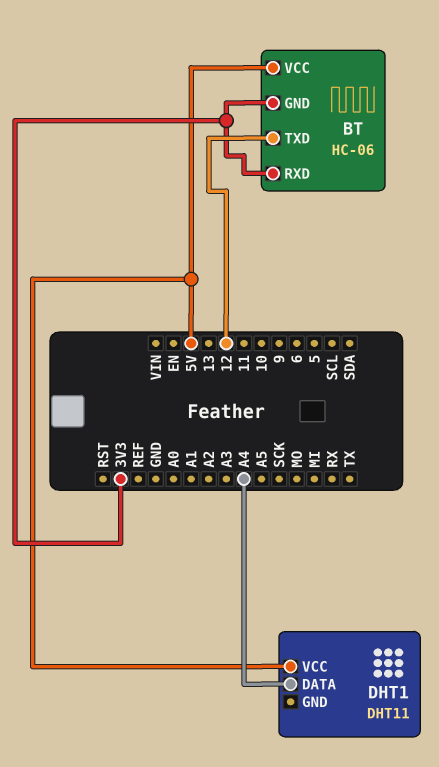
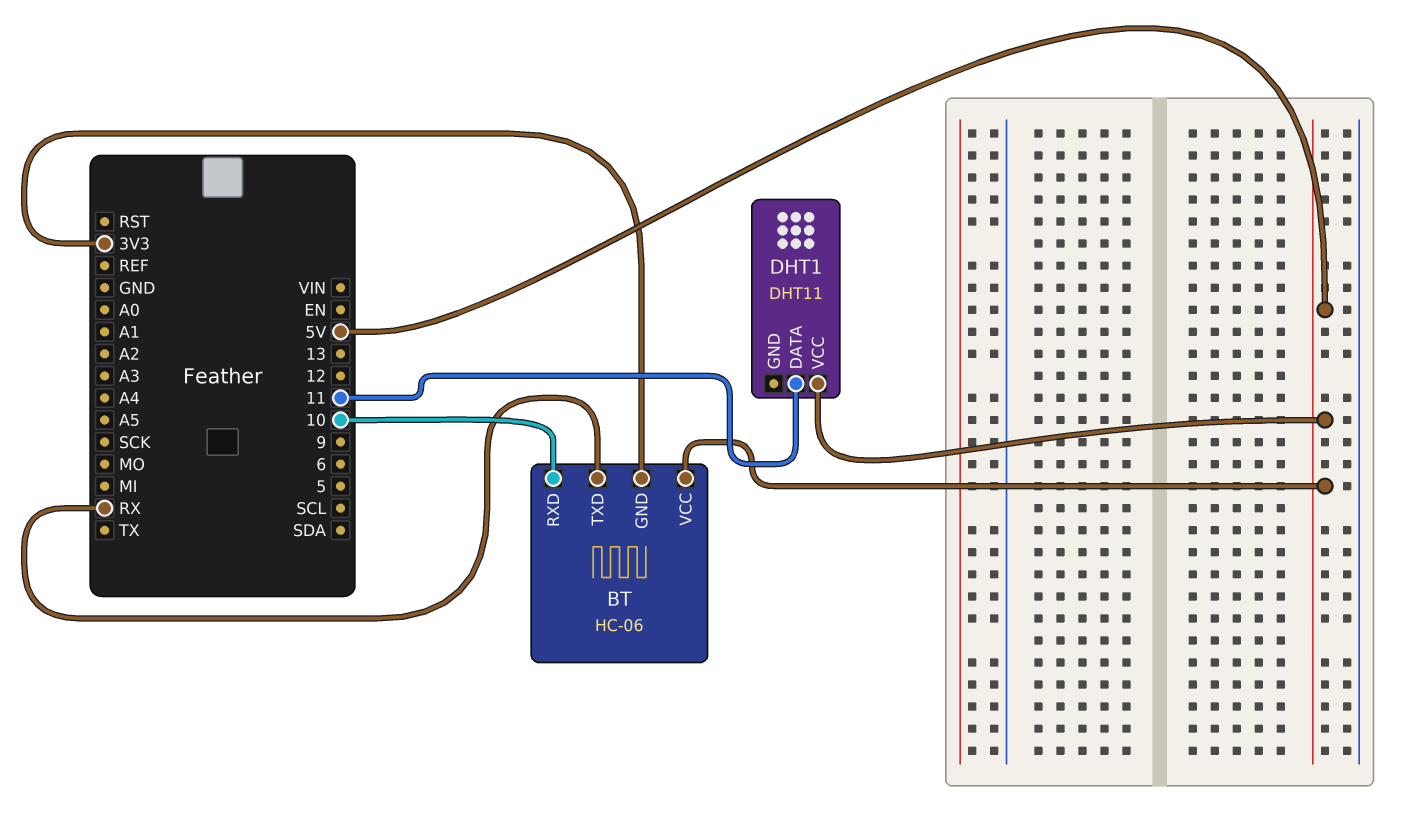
BT pin RXD: 3V3 -> 10
BT pin TXD: 12 -> RX
DHT1 pin DATA: A4 -> 11

